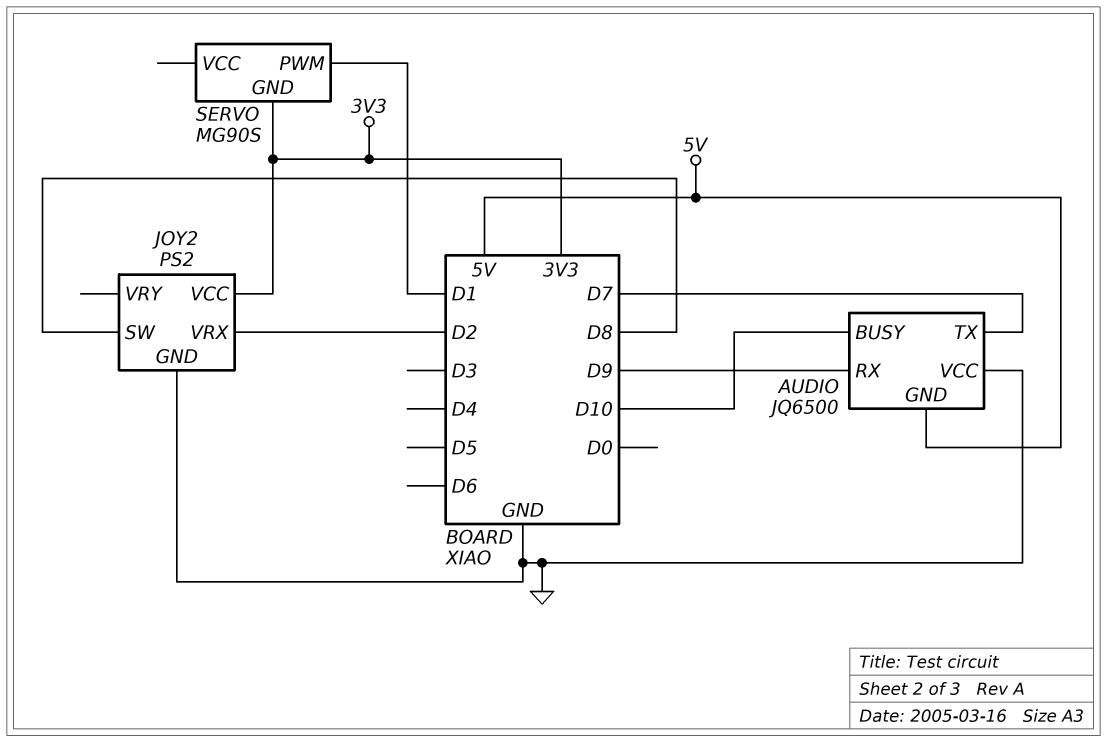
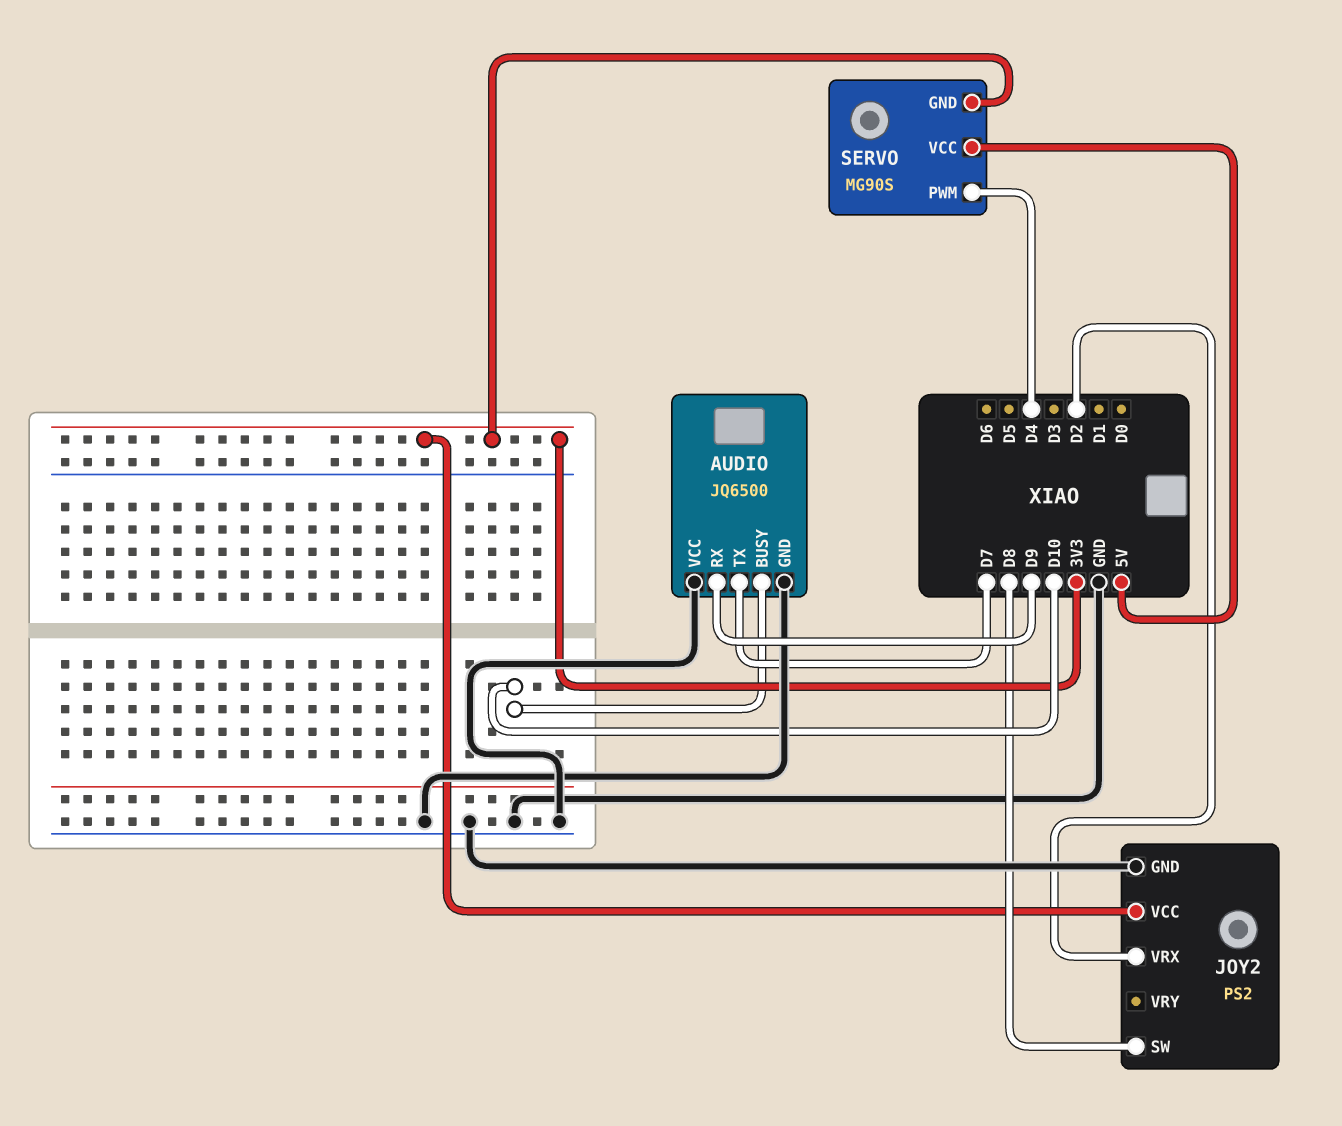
AUDIO pin GND: 5V -> GND
SERVO pin PWM: D1 -> D4
SERVO pin VCC: none -> 5V

